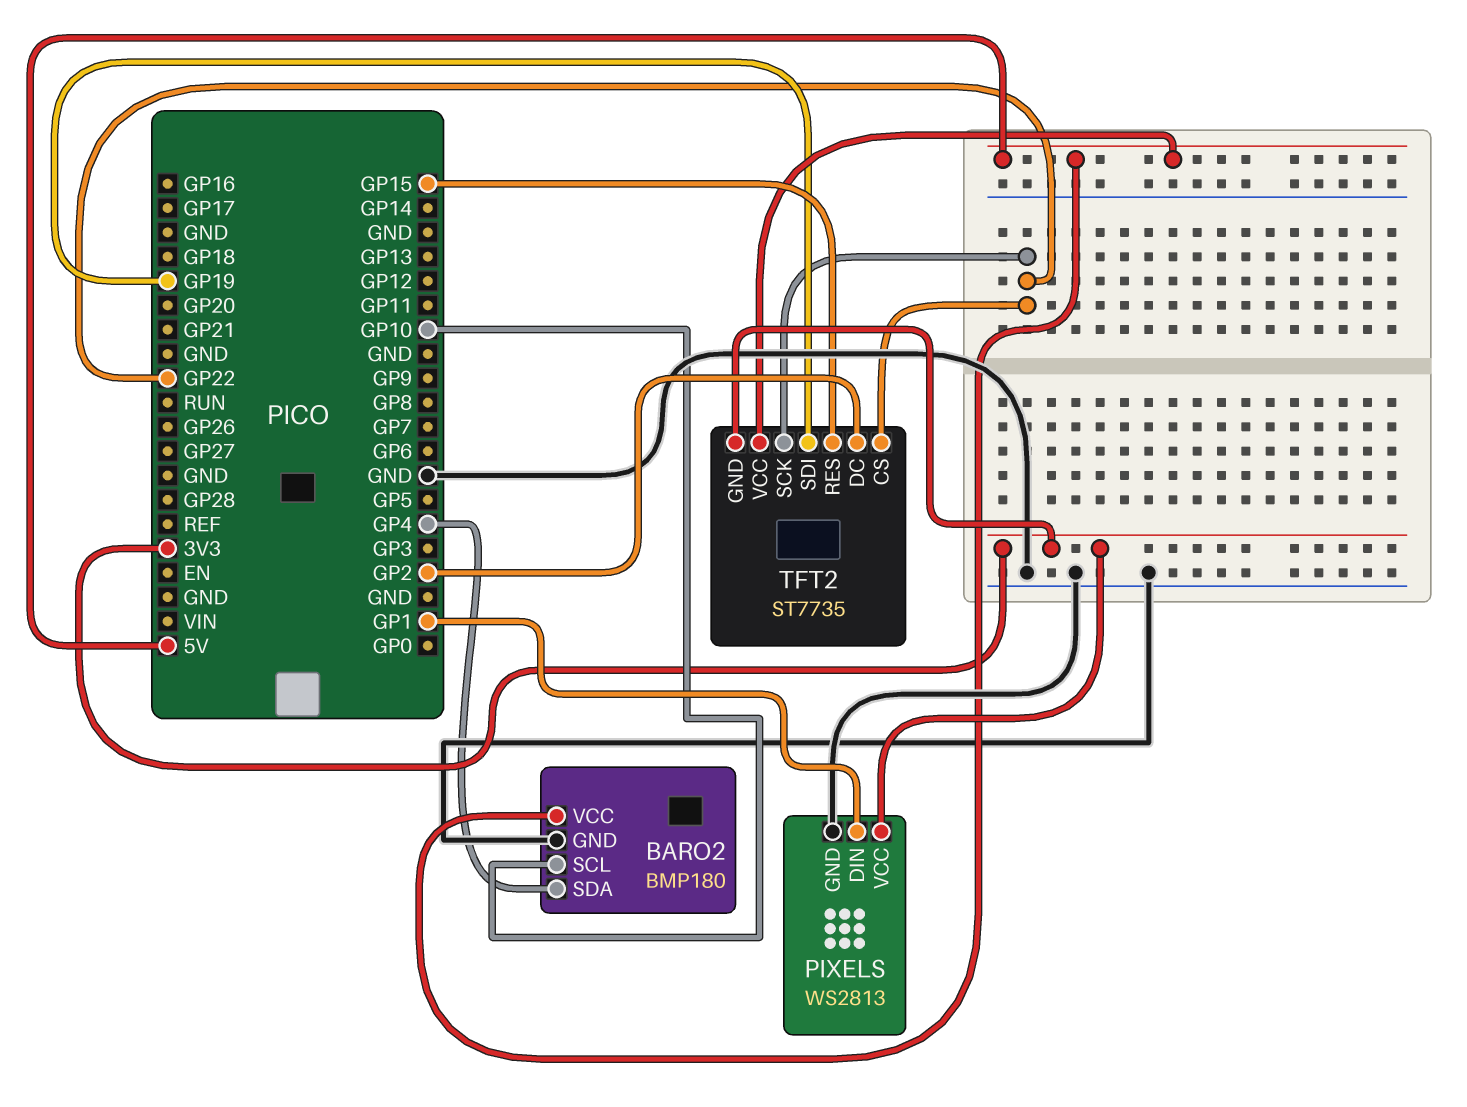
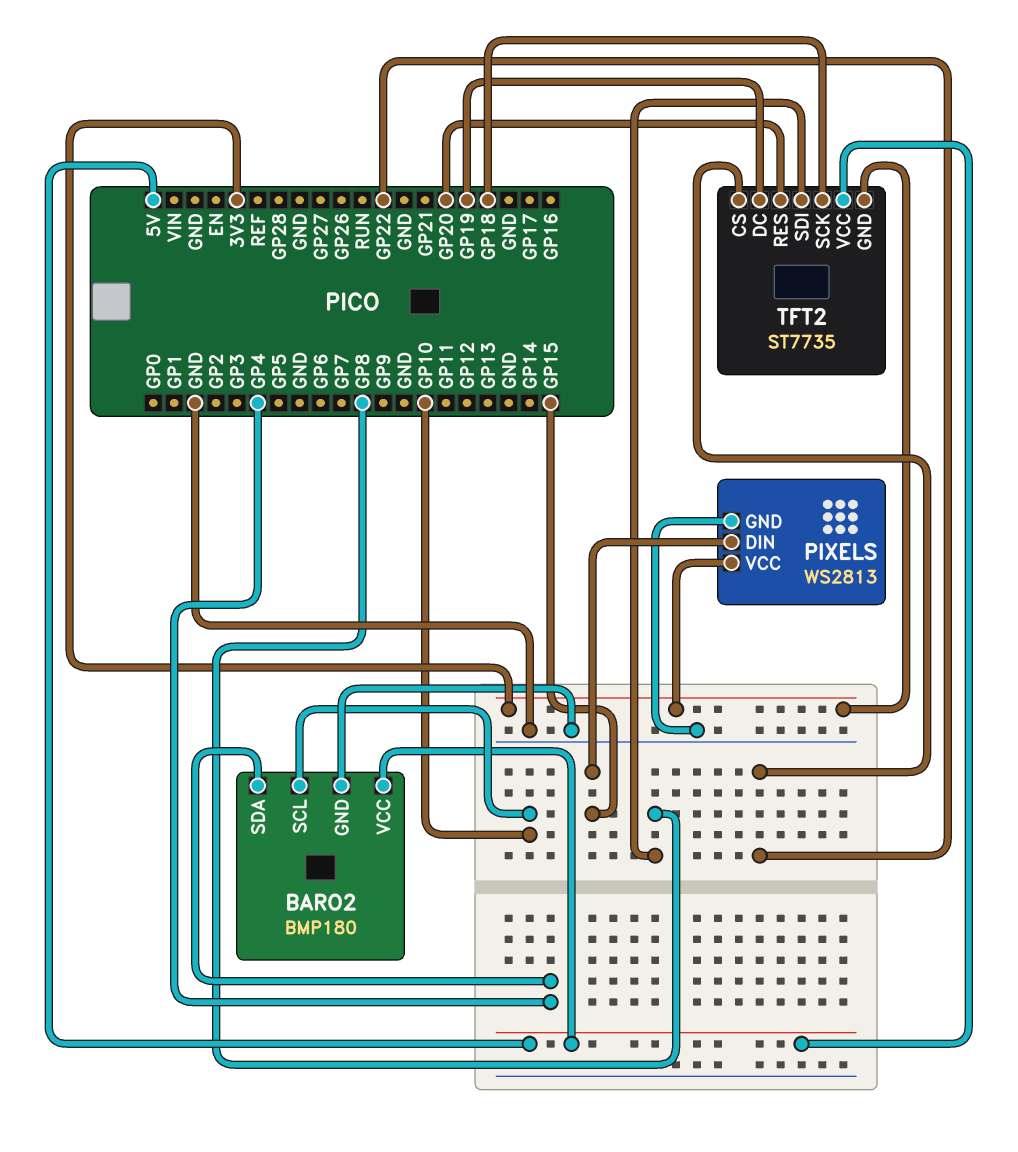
PIXELS pin DIN: GP1 -> GP15
TFT2 pin DC: GP2 -> GP19
TFT2 pin RES: GP15 -> GP20
TFT2 pin SCK: GP22 -> GP18
TFT2 pin SDI: GP19 -> GP8

